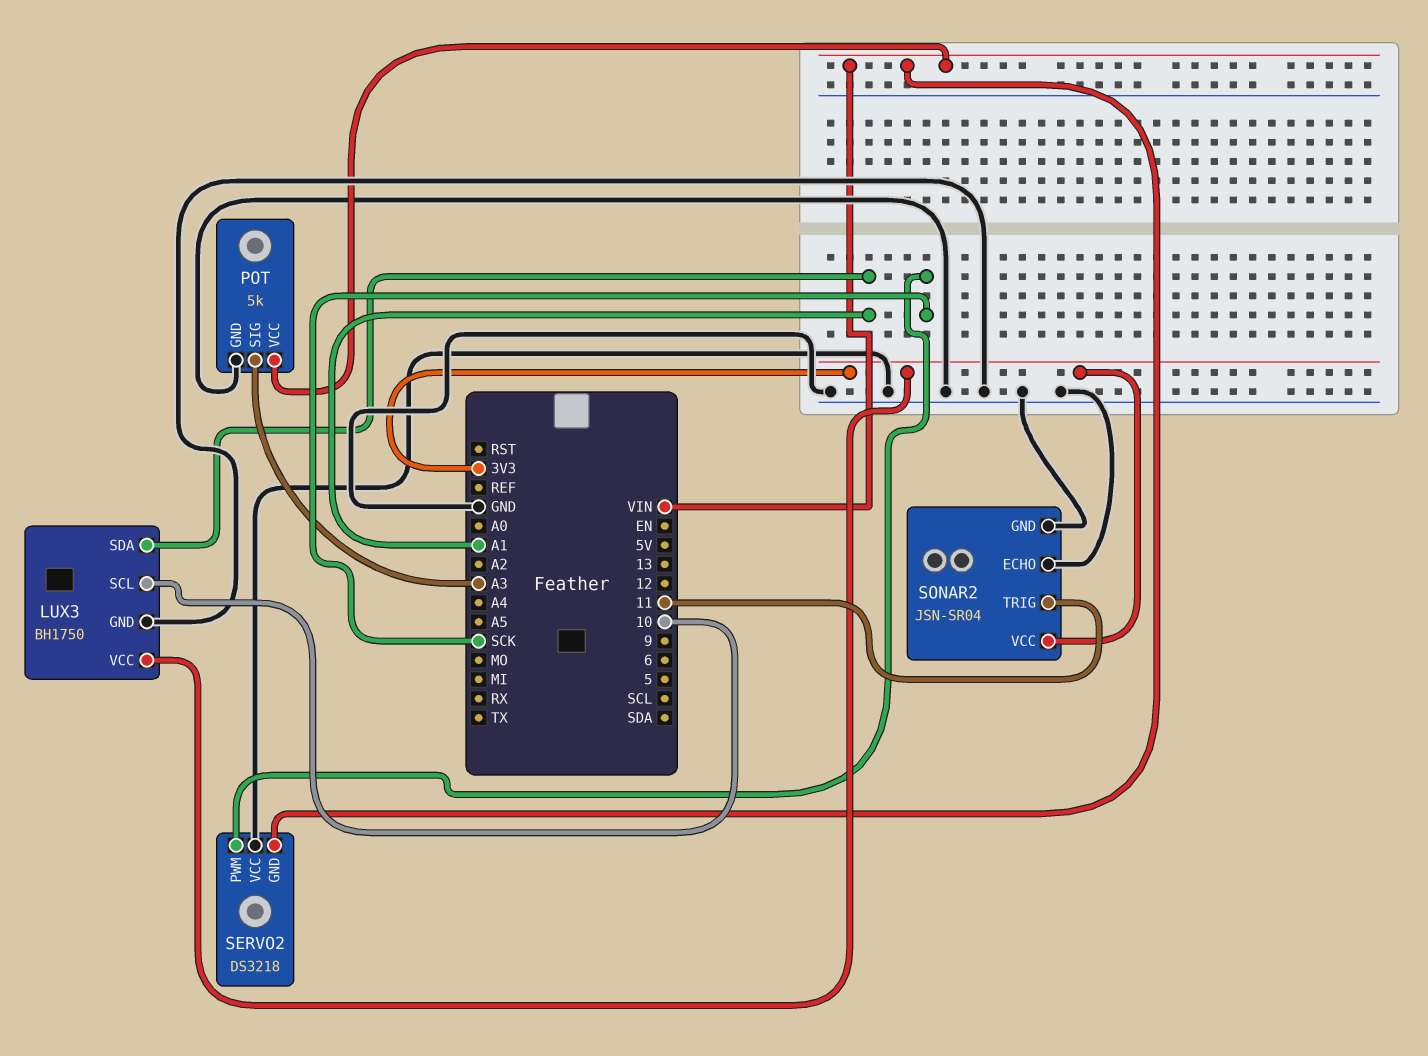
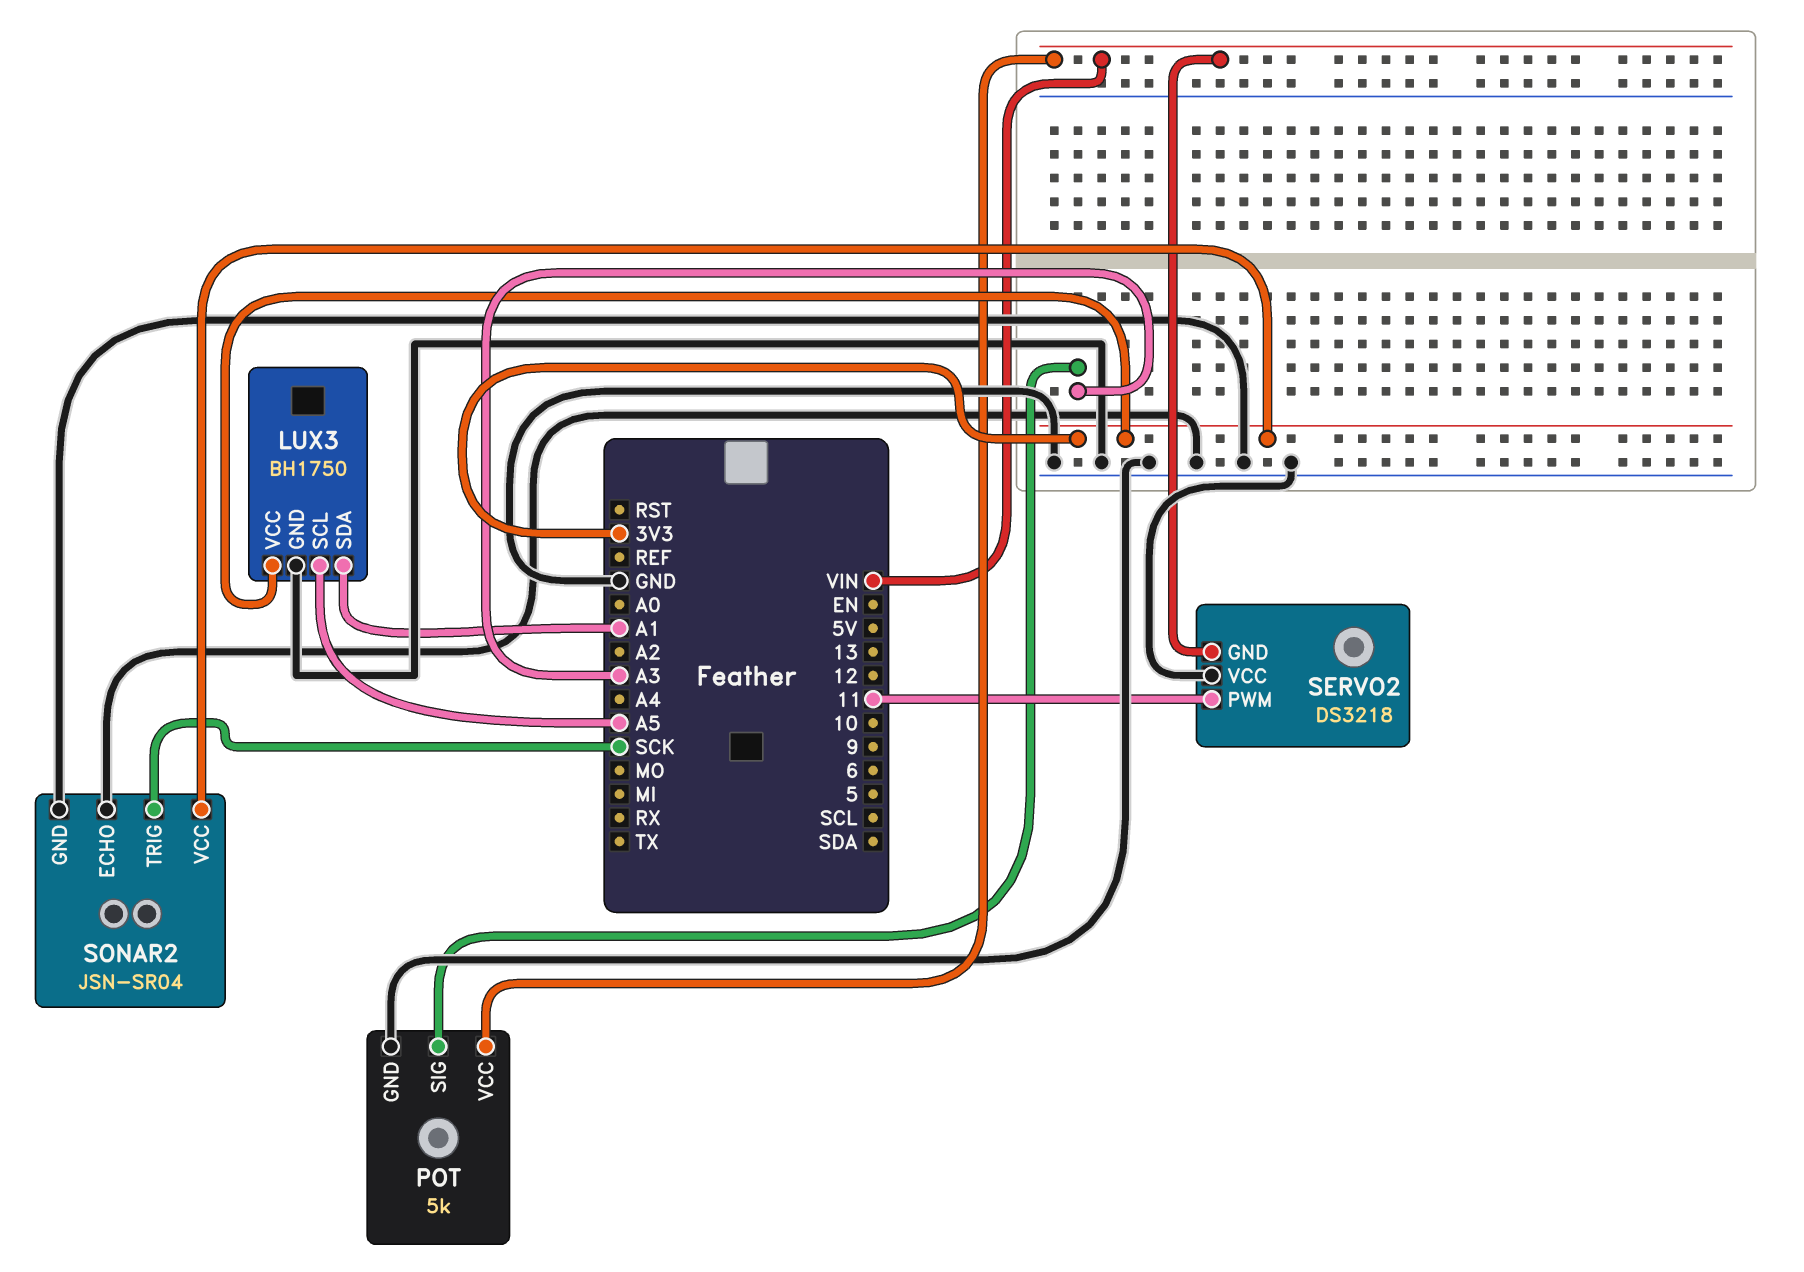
LUX3 pin SCL: 10 -> A5
SERVO2 pin PWM: SCK -> 11
SONAR2 pin TRIG: 11 -> SCK

